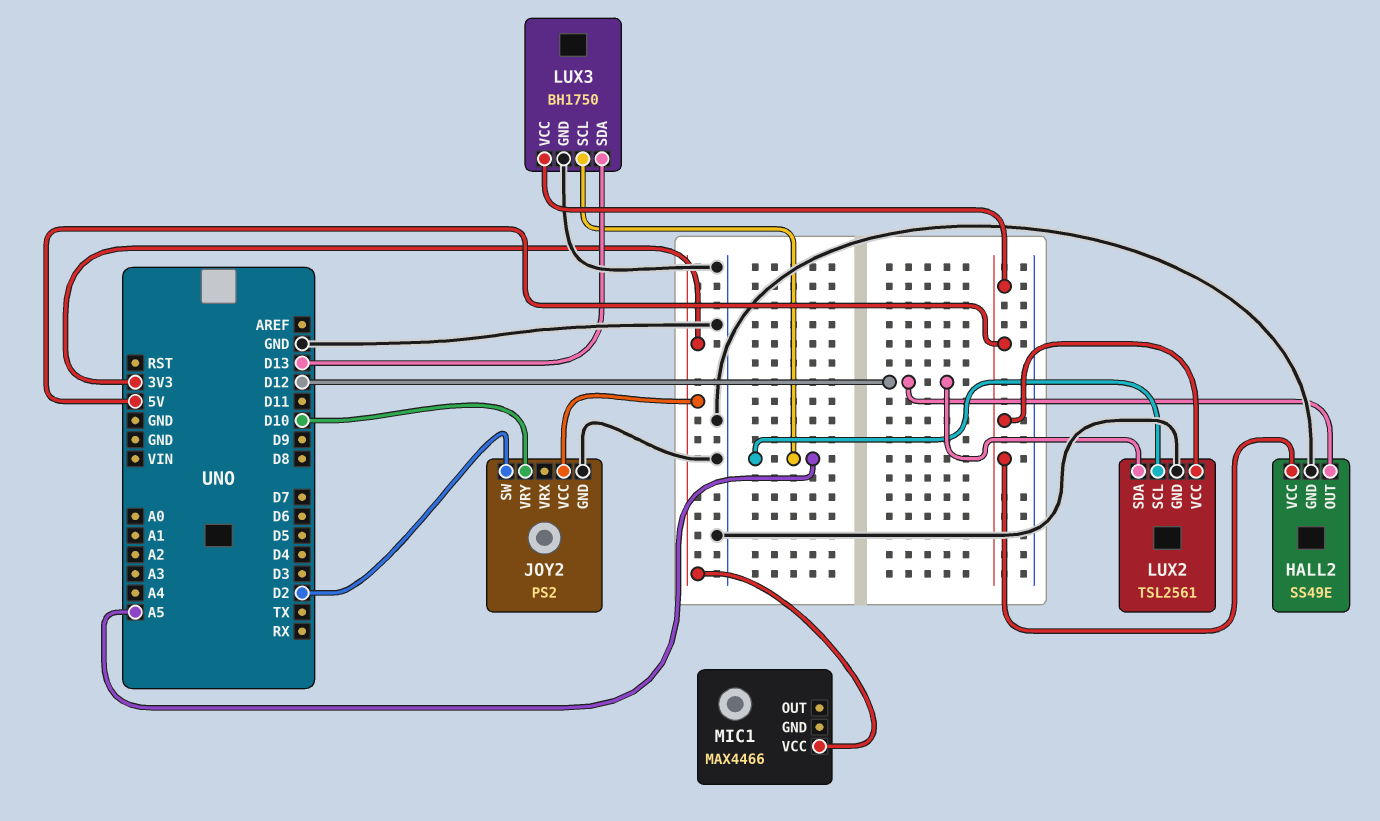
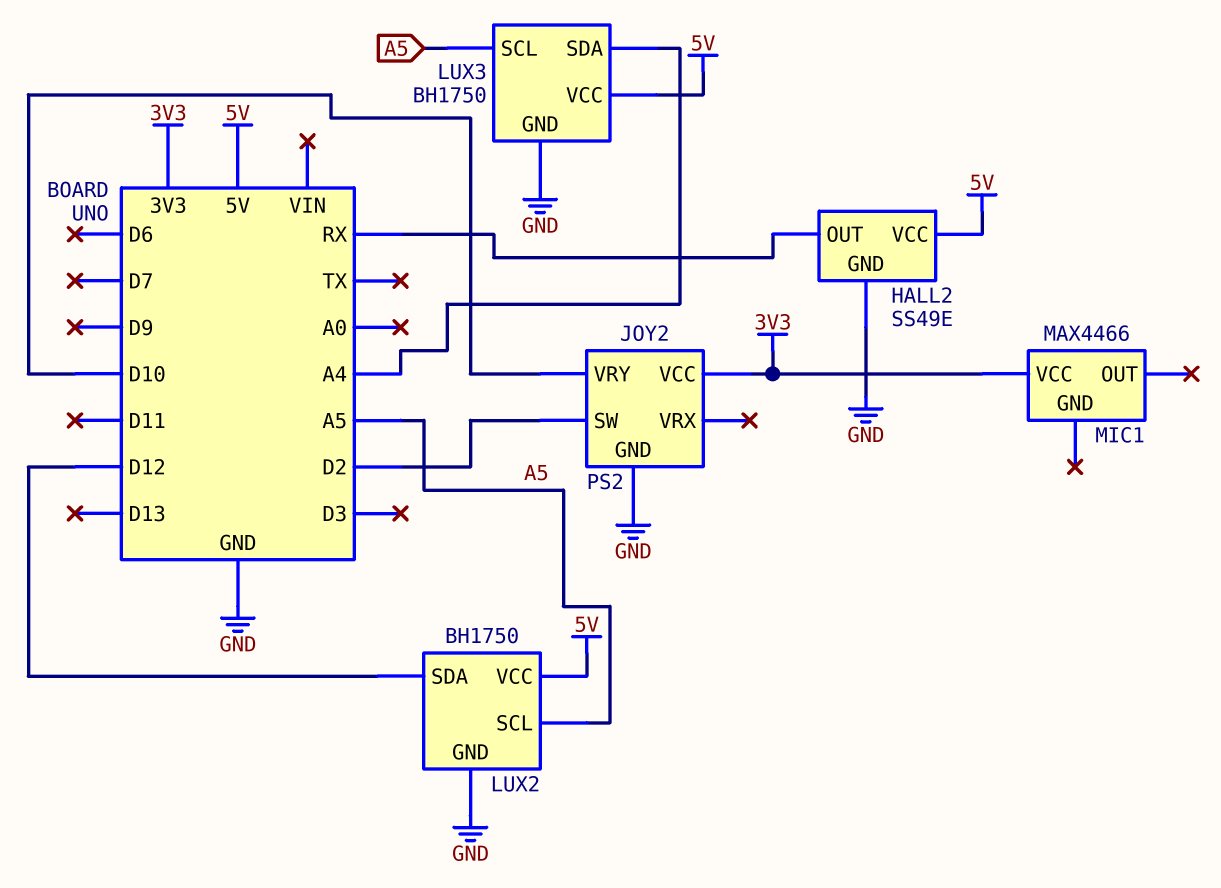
HALL2 pin OUT: D12 -> RX
LUX2: TSL2561 -> BH1750
LUX3 pin SDA: D13 -> A4

